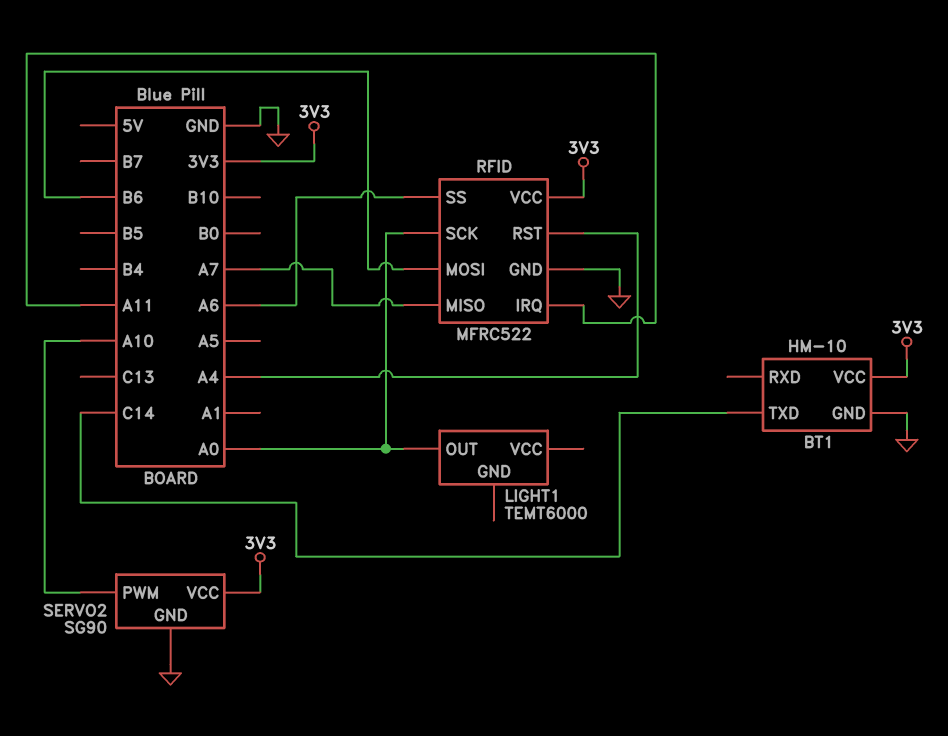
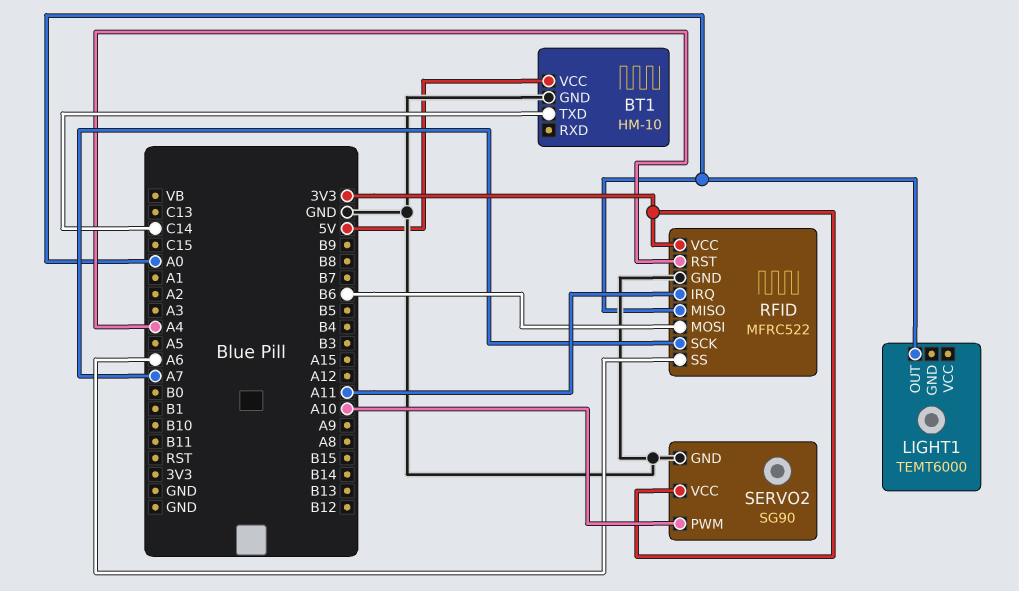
BT1 pin VCC: 3V3 -> 5V
RFID pin MISO: A7 -> A0
RFID pin SCK: A0 -> A7

